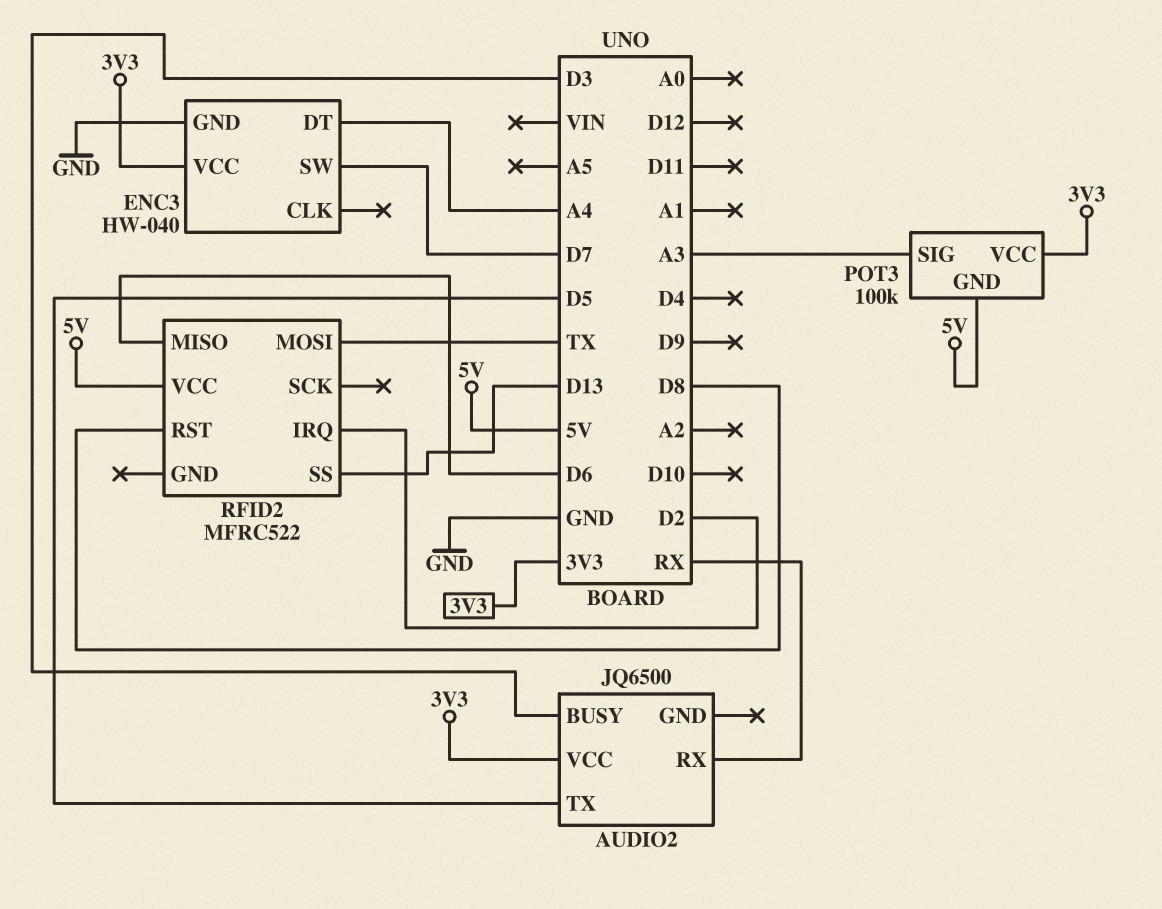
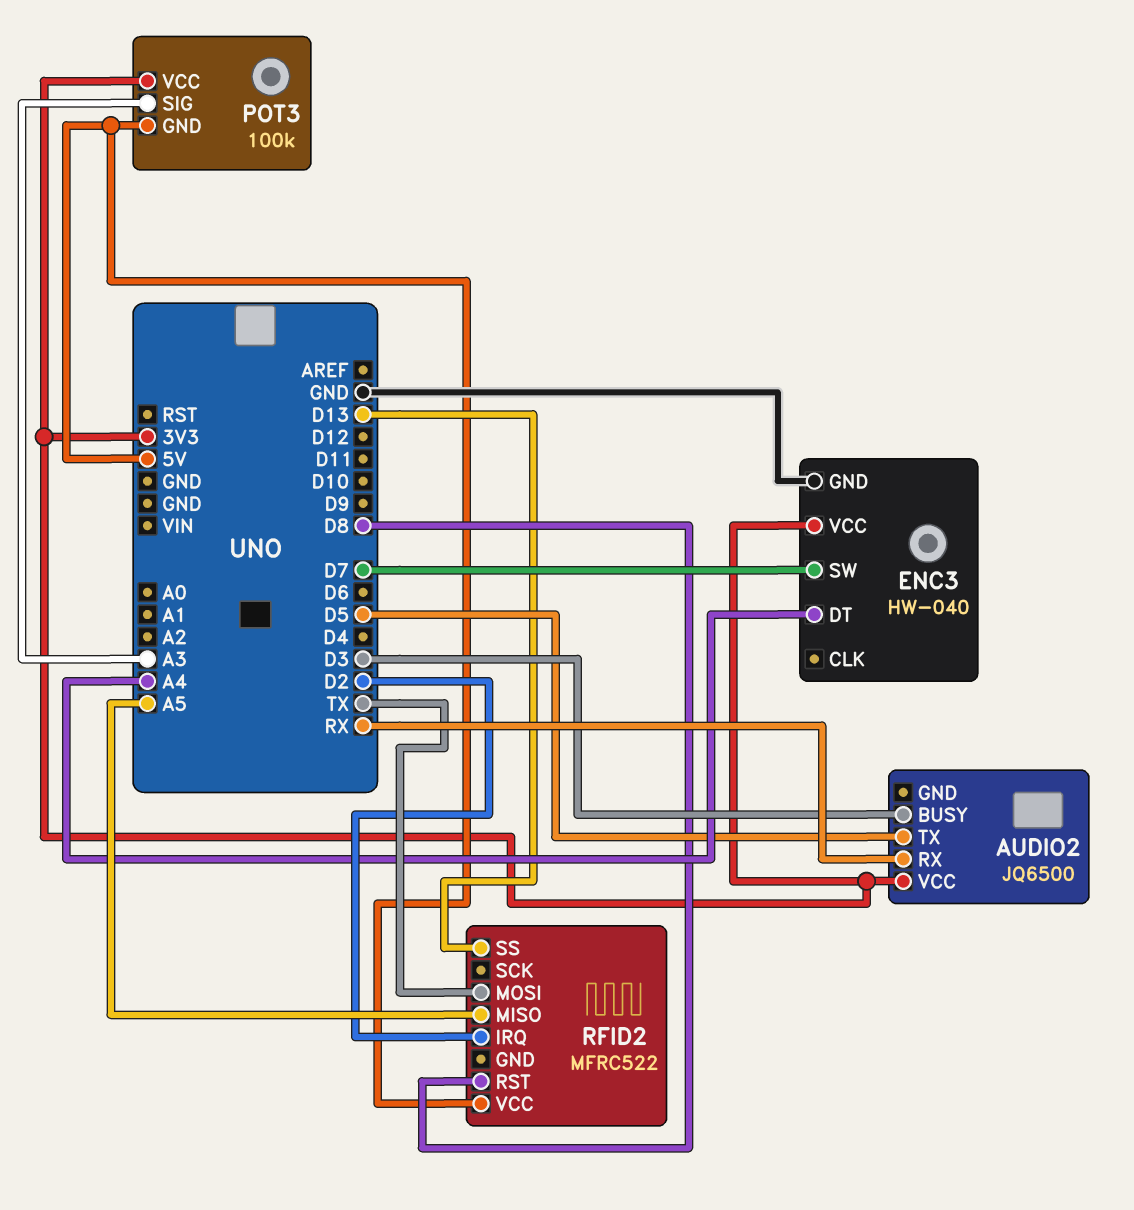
RFID2 pin MISO: D6 -> A5

